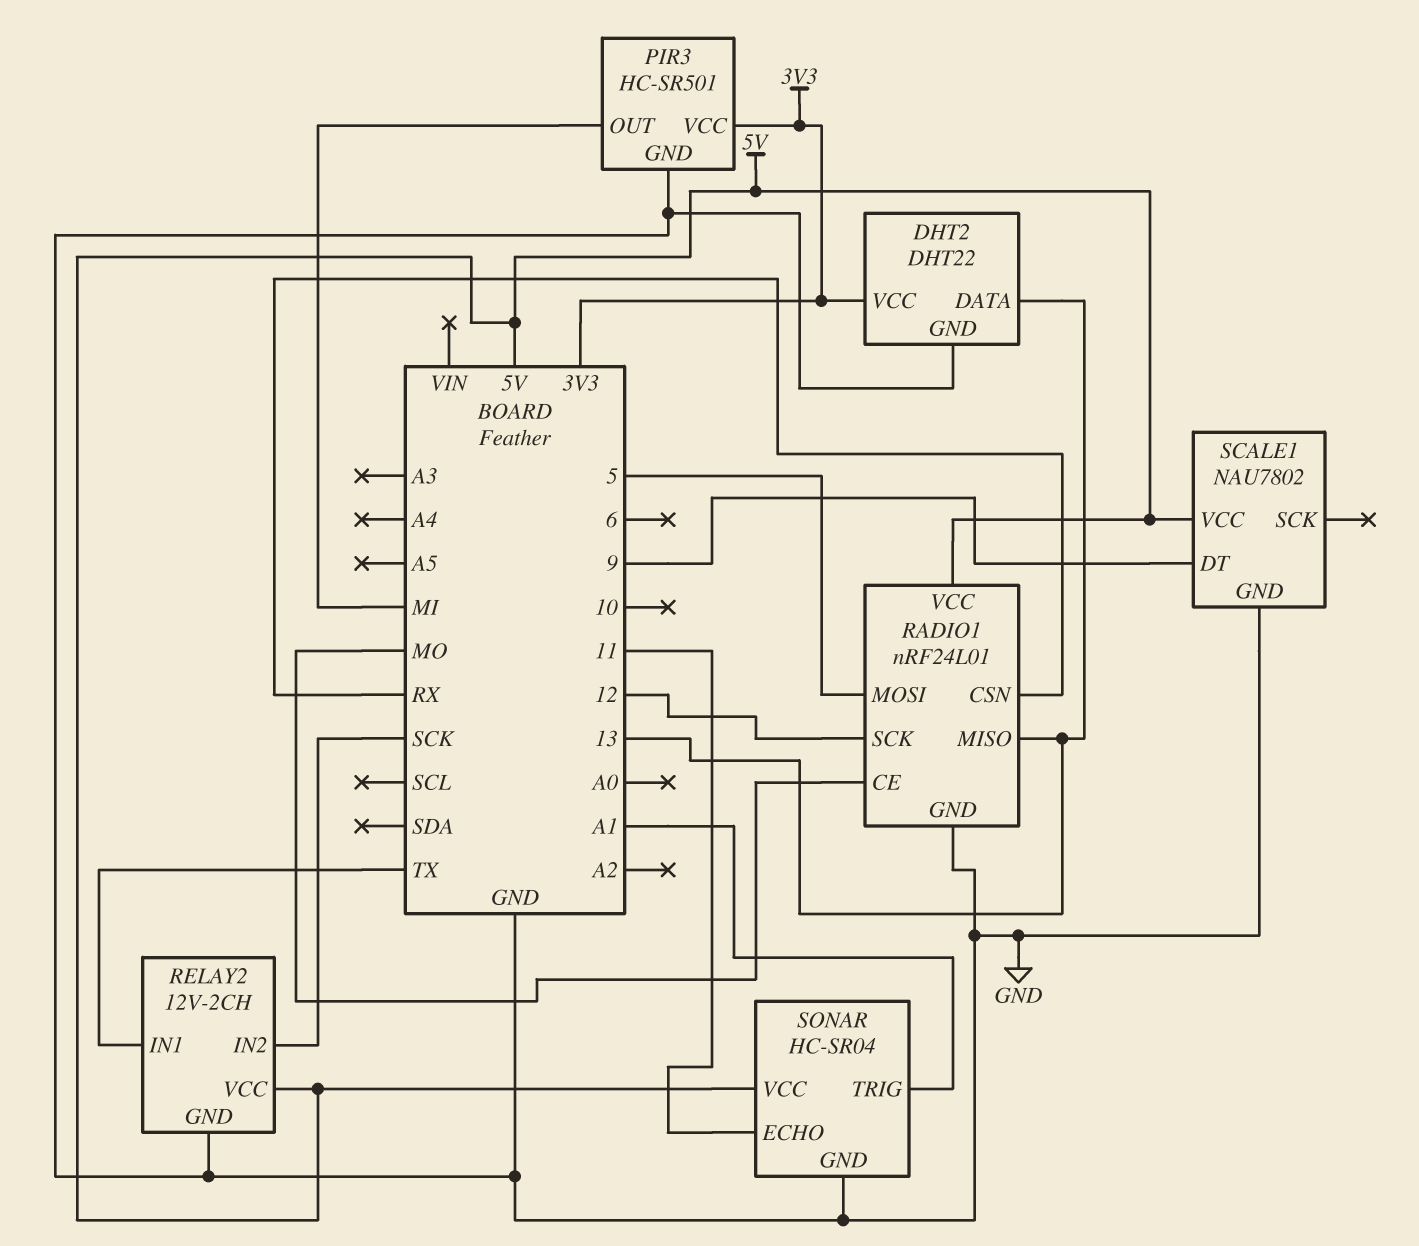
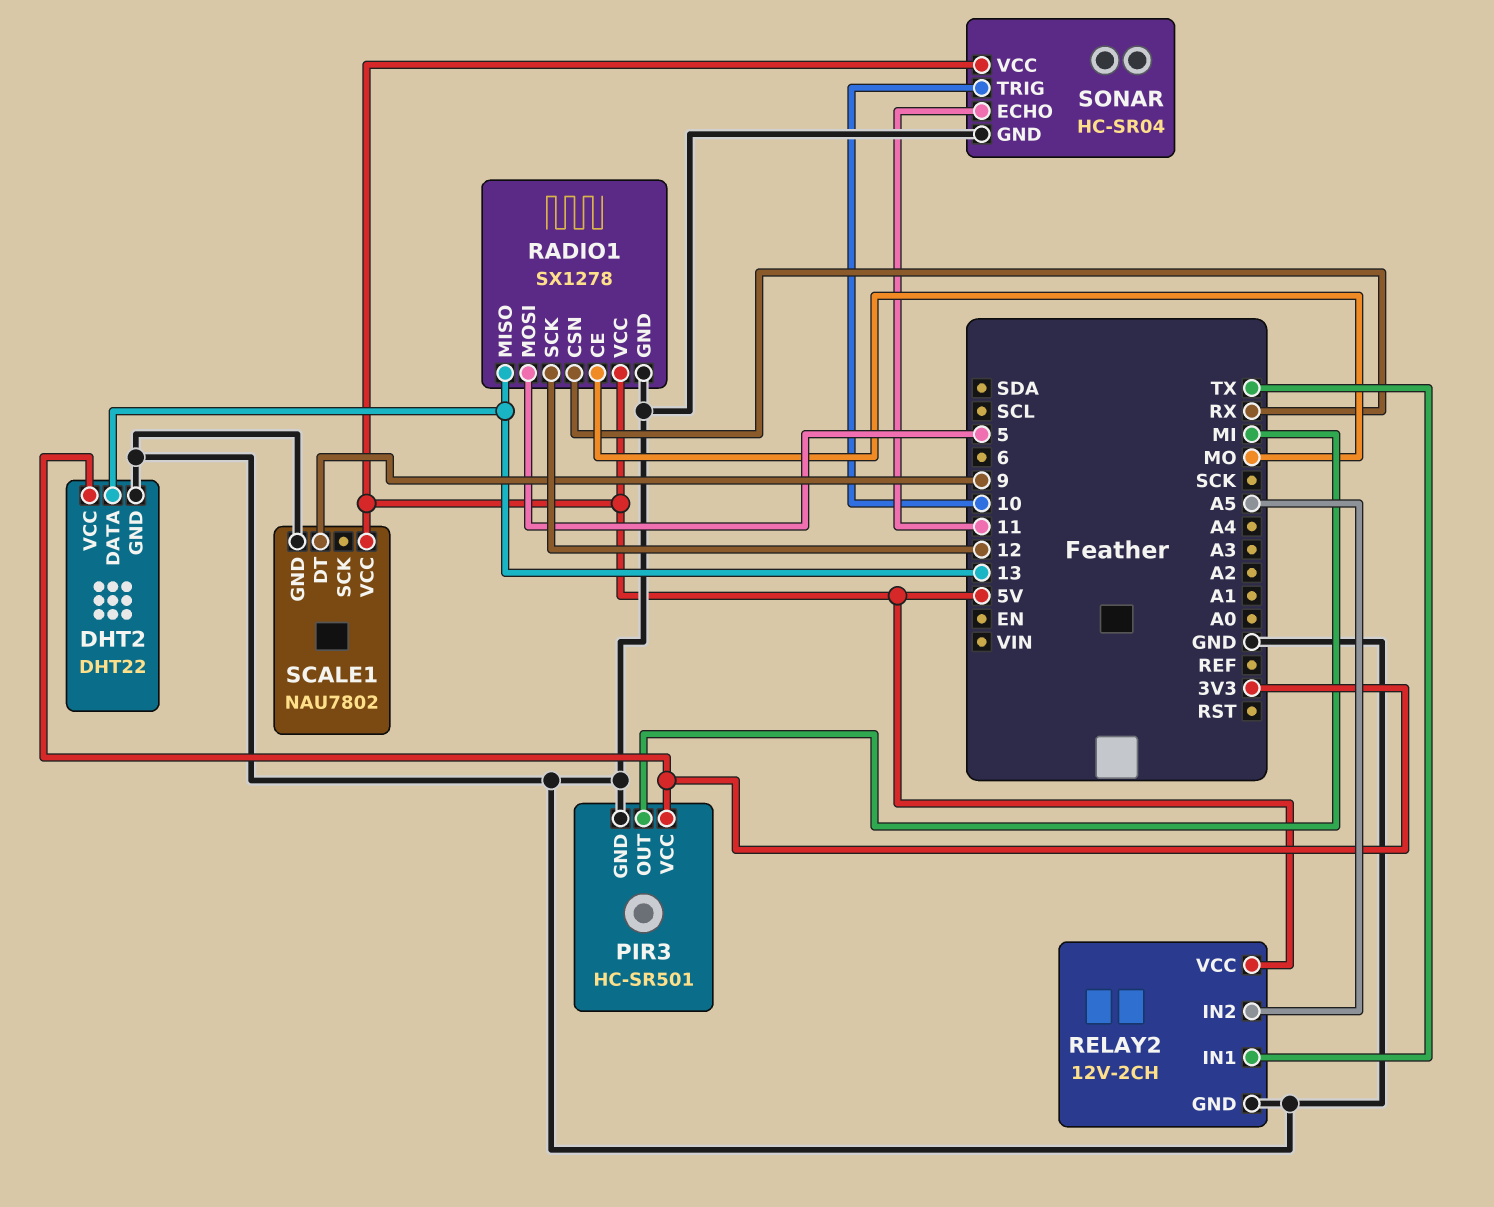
RADIO1: nRF24L01 -> SX1278
RELAY2 pin IN2: SCK -> A5
SONAR pin TRIG: A1 -> 10

